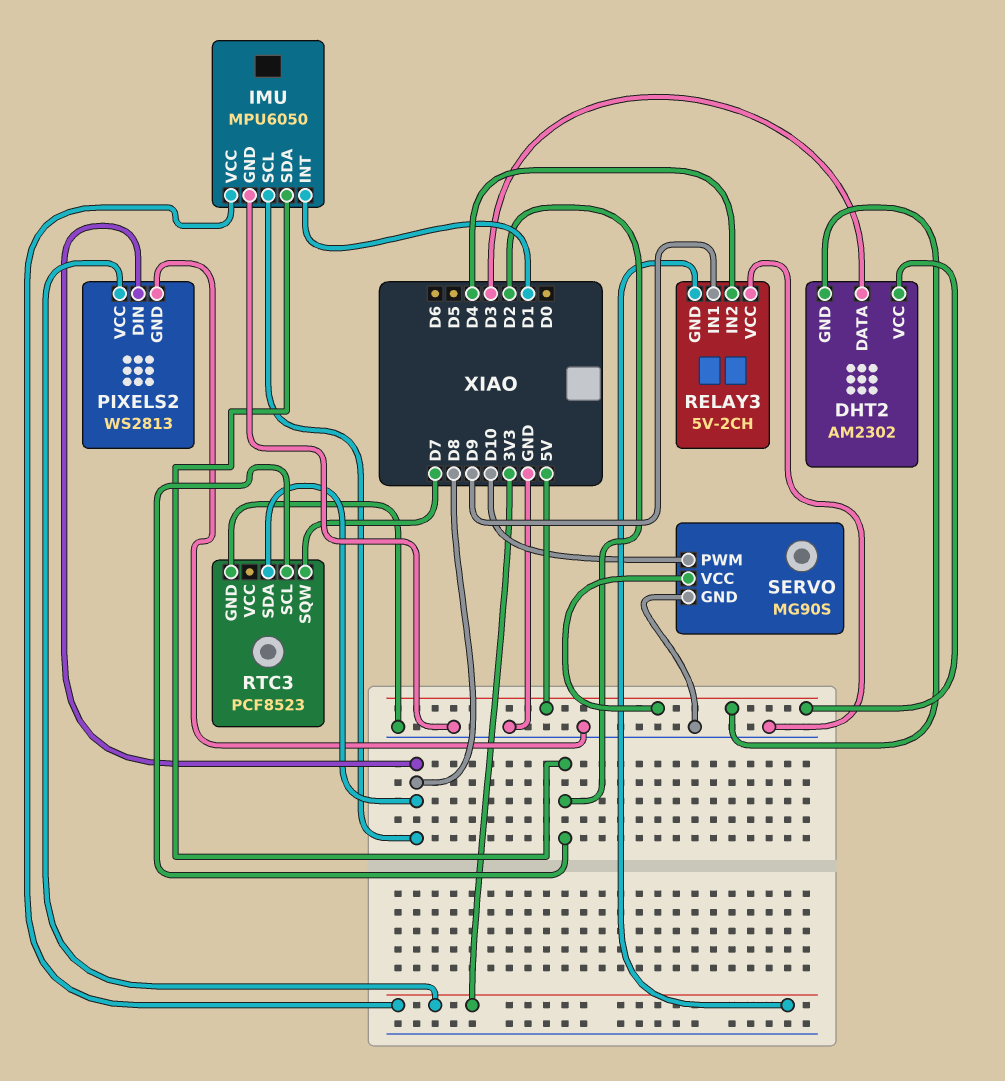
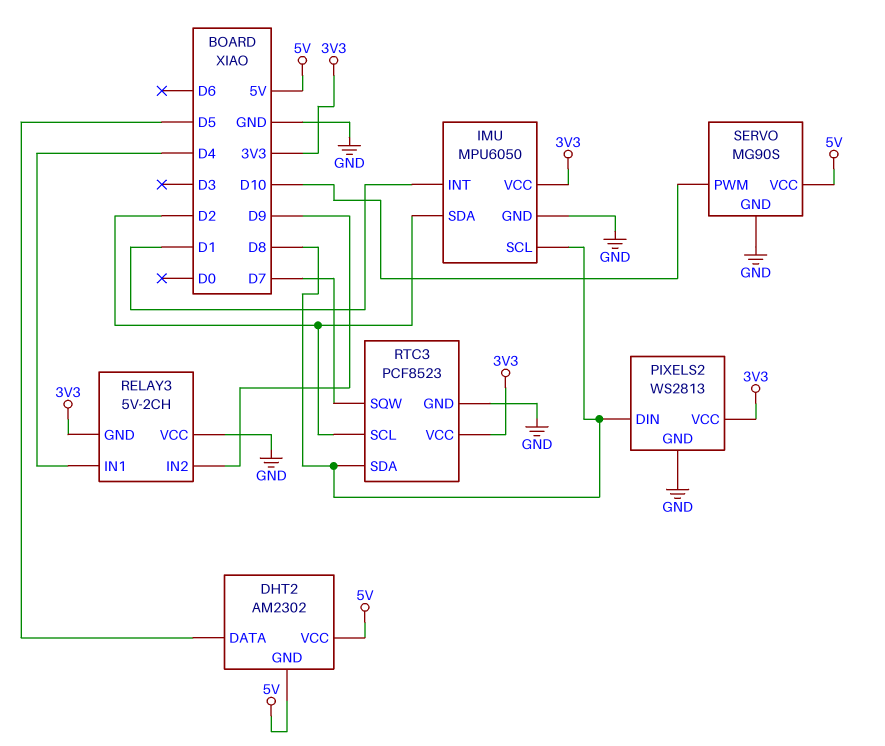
DHT2 pin DATA: D3 -> D5
RELAY3 pin IN1: D9 -> D4
RELAY3 pin IN2: D4 -> D9
RTC3 pin VCC: none -> 3V3

